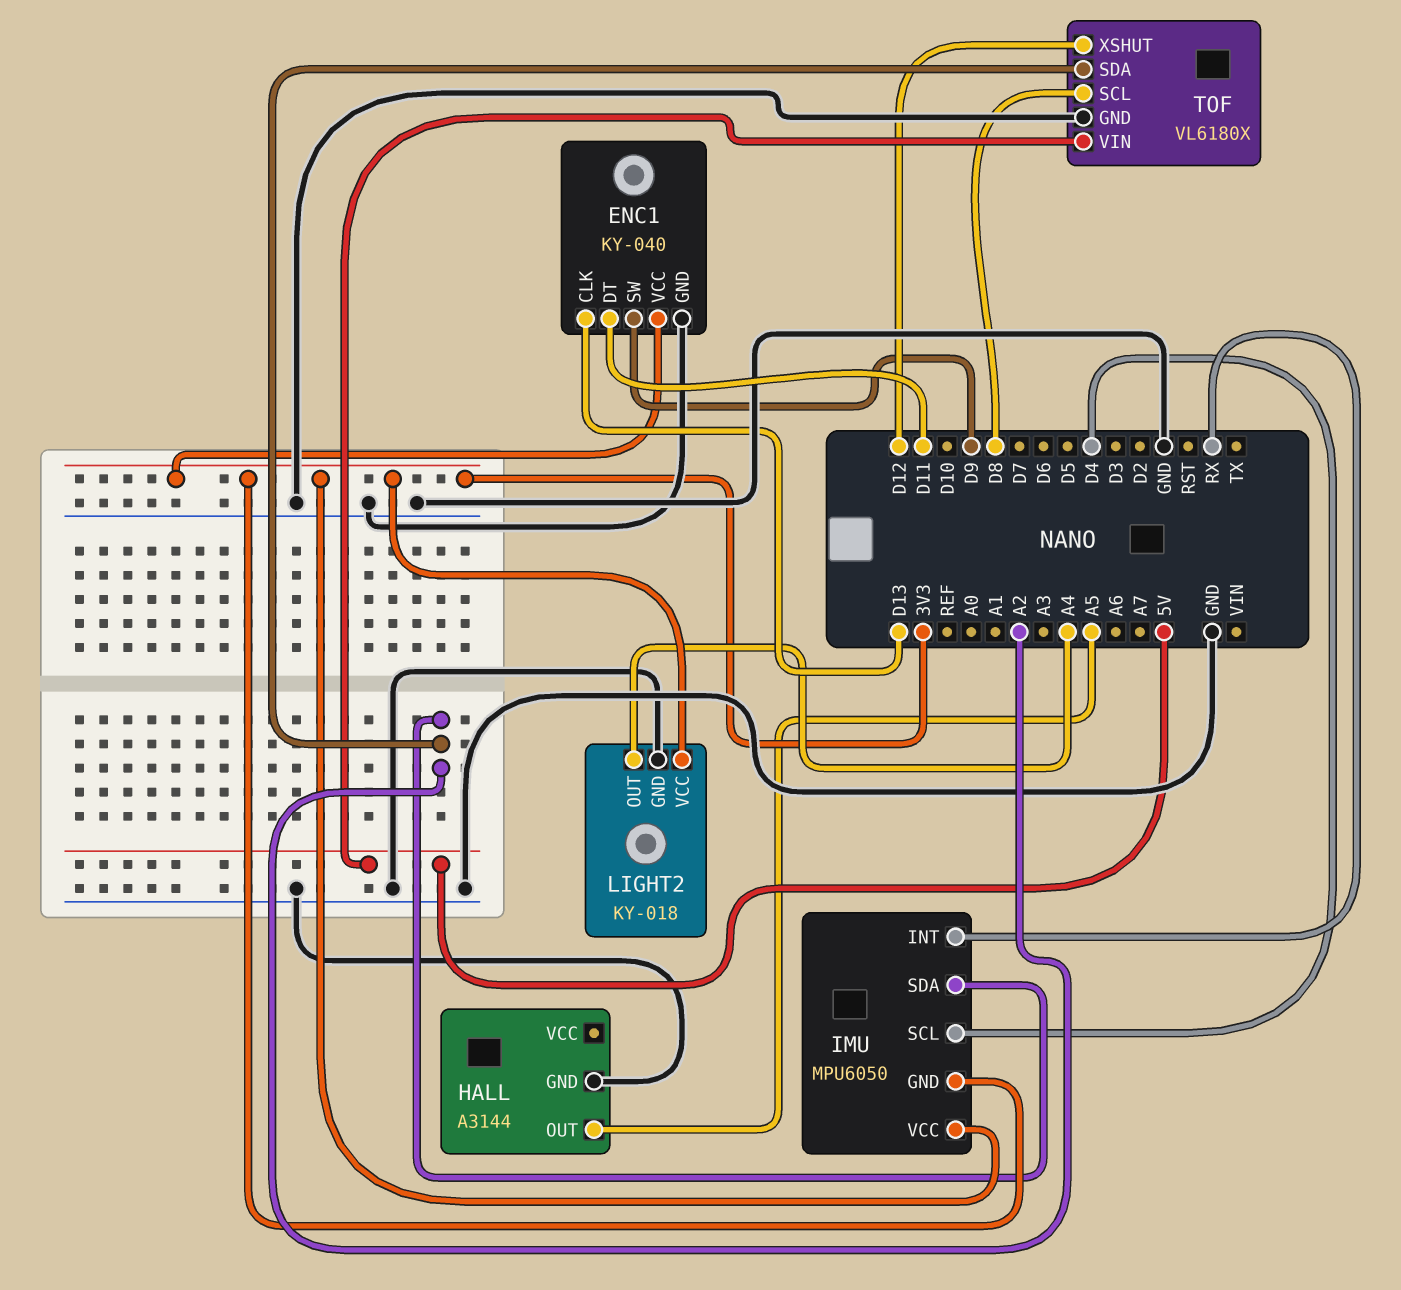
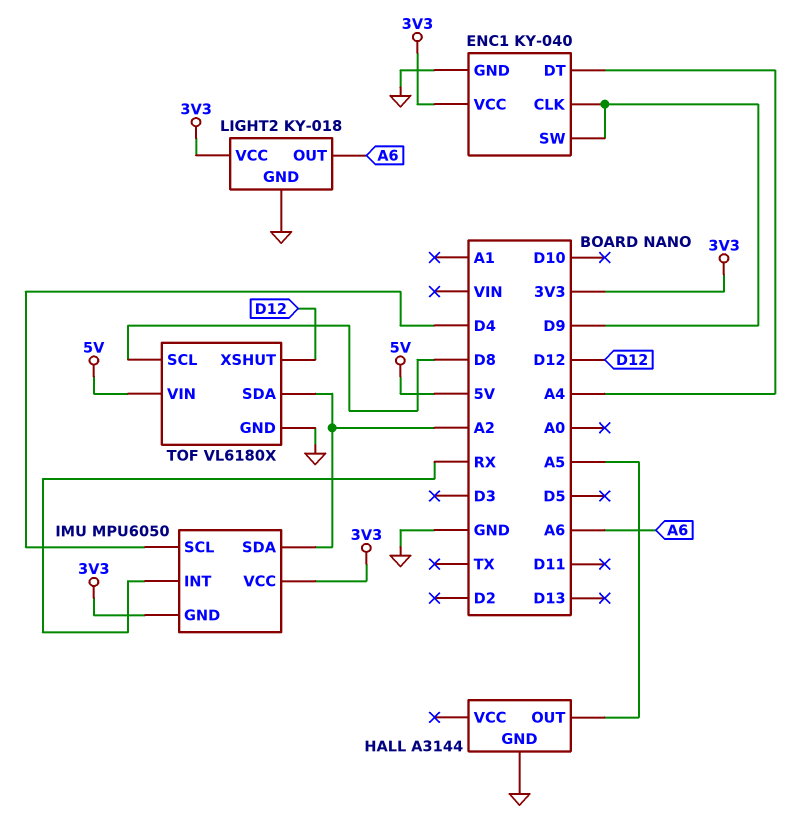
ENC1 pin CLK: D13 -> D9
ENC1 pin DT: D11 -> A4
LIGHT2 pin OUT: A4 -> A6

